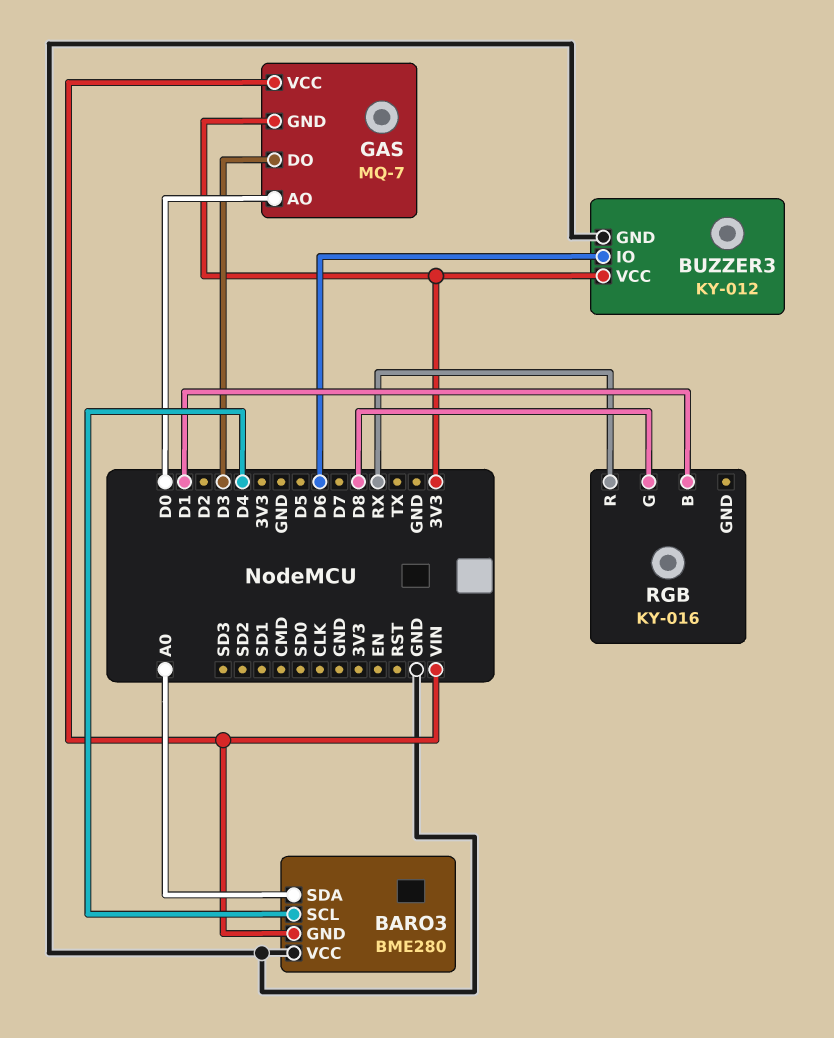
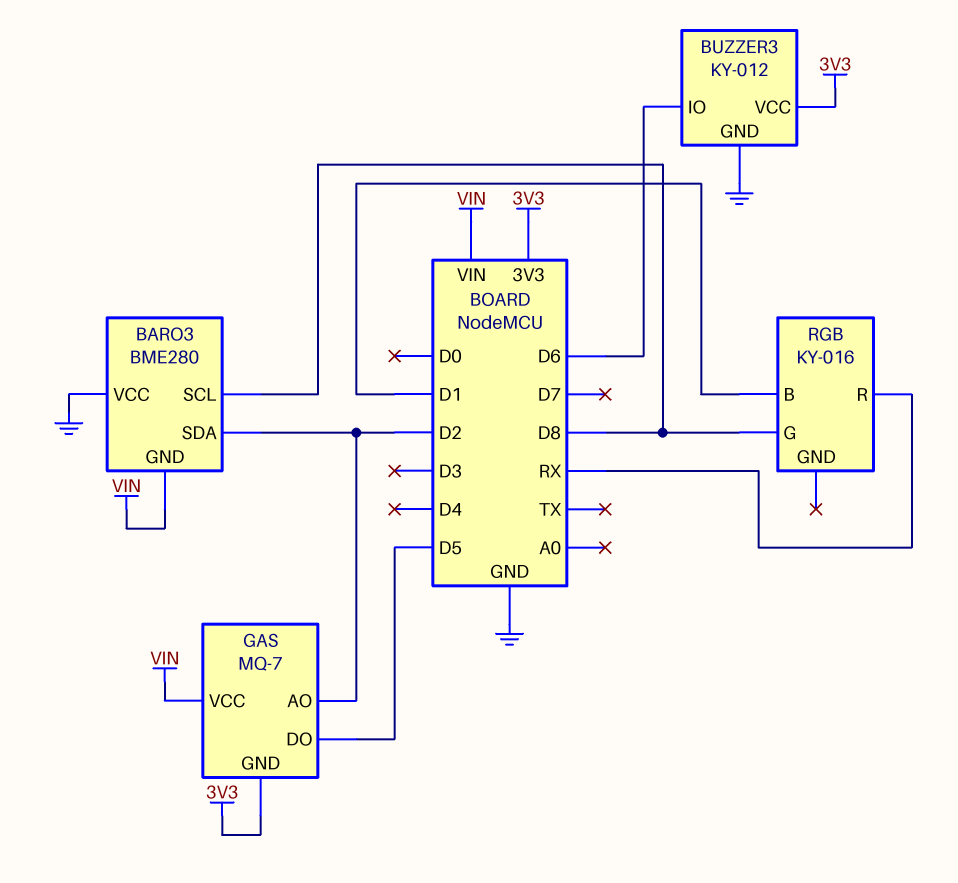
BARO3 pin SCL: D4 -> D8
BARO3 pin SDA: A0 -> D2
GAS pin AO: D0 -> D2
GAS pin DO: D3 -> D5

